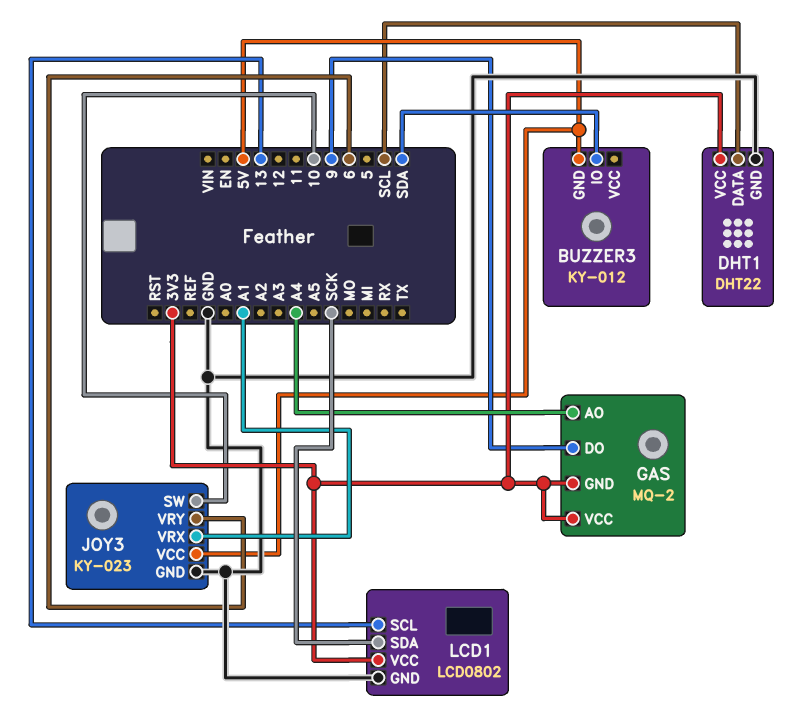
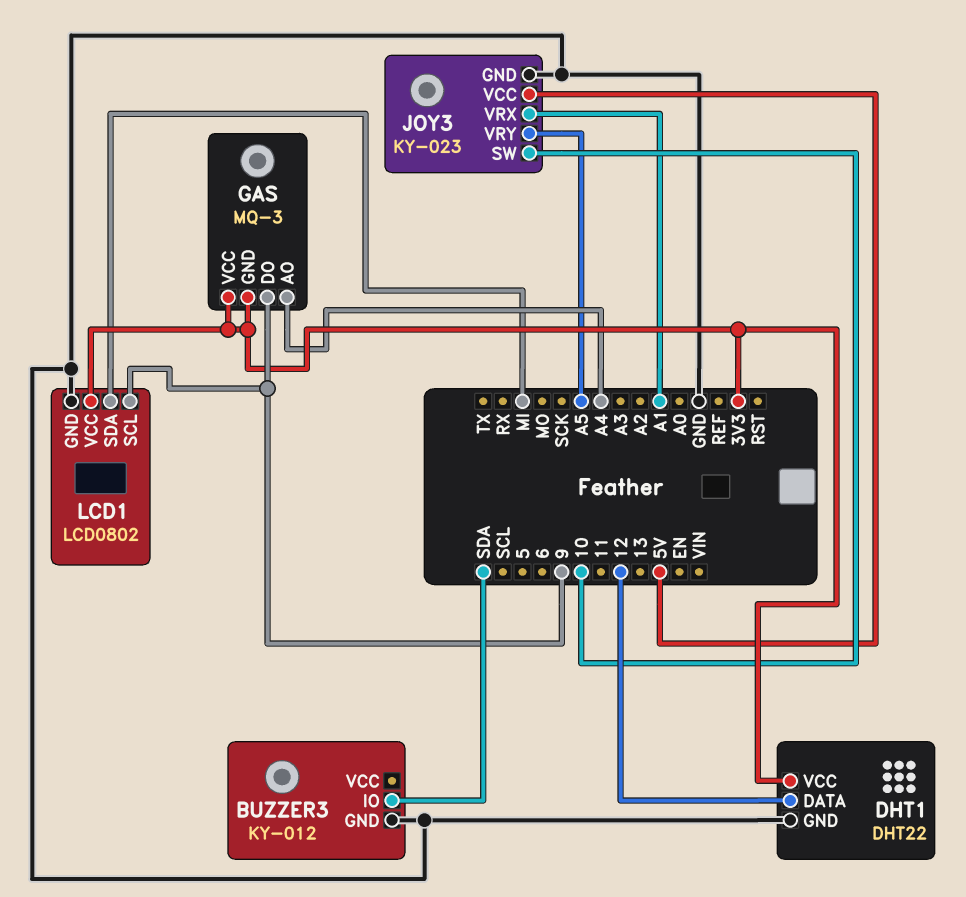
BUZZER3 pin GND: 5V -> GND
DHT1 pin DATA: SCL -> 12
GAS: MQ-2 -> MQ-3
JOY3 pin VRY: 6 -> A5
LCD1 pin SCL: 13 -> 9
LCD1 pin SDA: SCK -> MI

